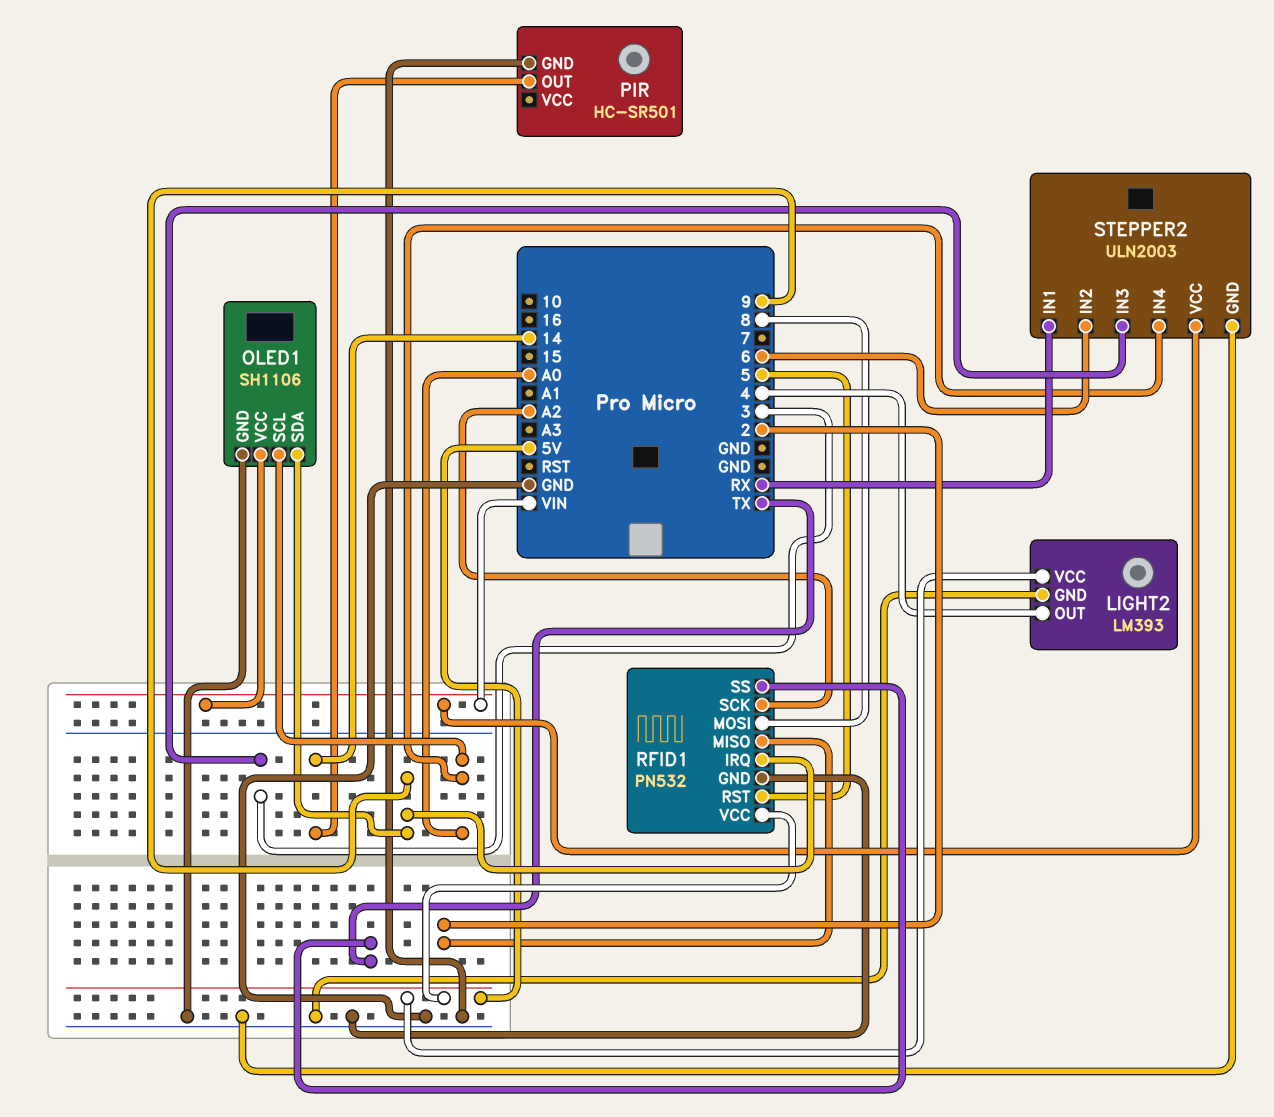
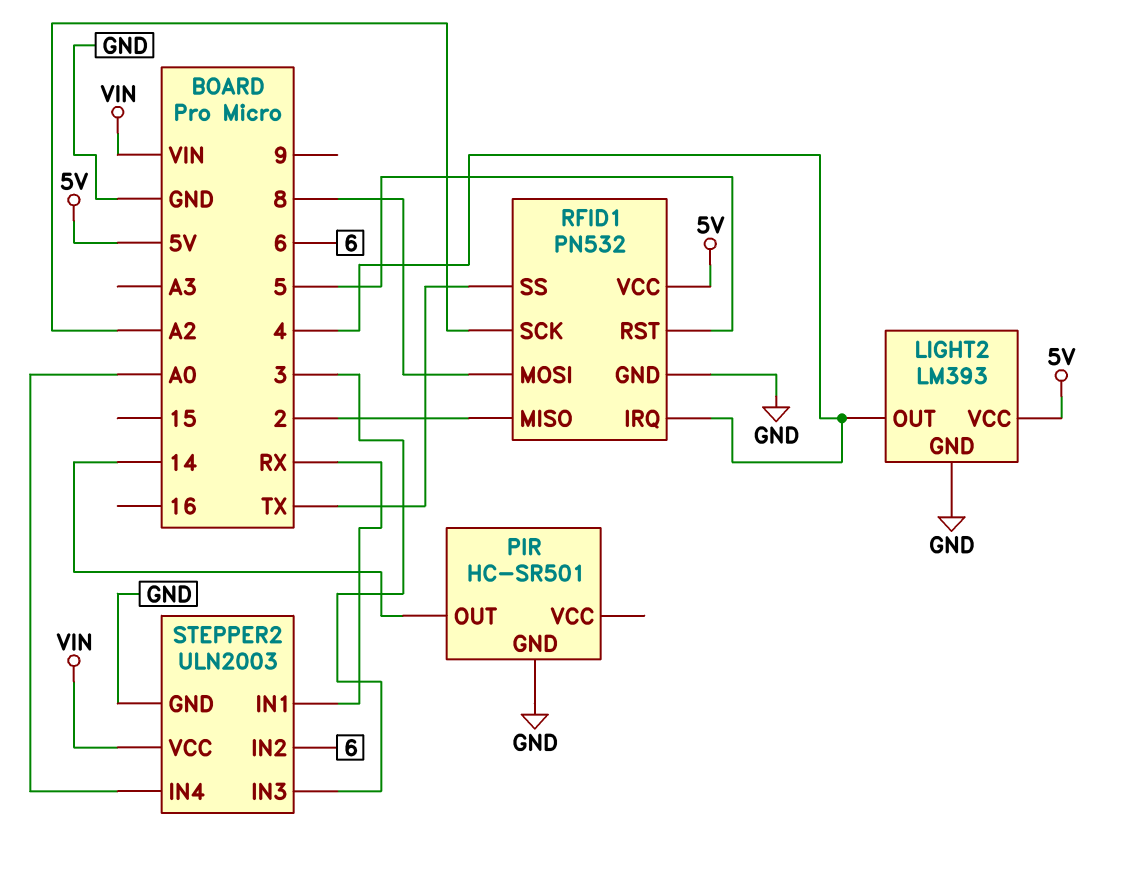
OLED1: SH1106 -> none
OLED1 pin GND: GND -> none
OLED1 pin SCL: A0 -> none
OLED1 pin SDA: 9 -> none
OLED1 pin VCC: VIN -> none
RFID1 pin IRQ: 9 -> 4

